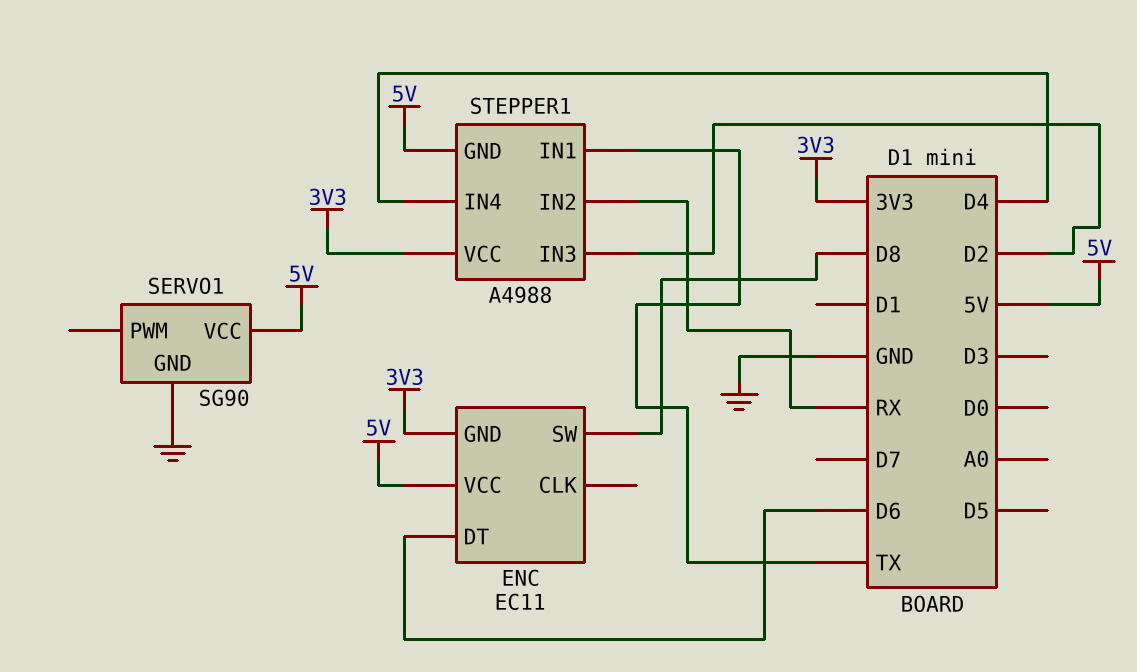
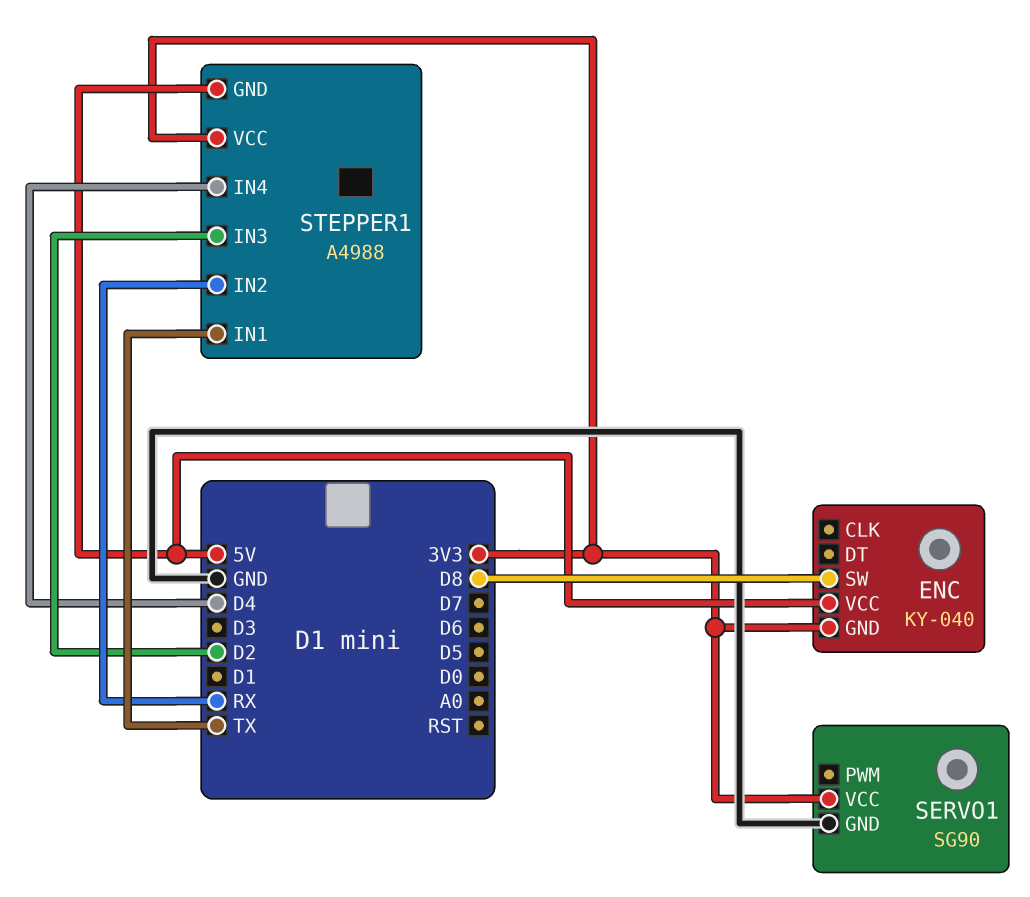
ENC: EC11 -> KY-040
ENC pin DT: D6 -> none
SERVO1 pin VCC: 5V -> 3V3

